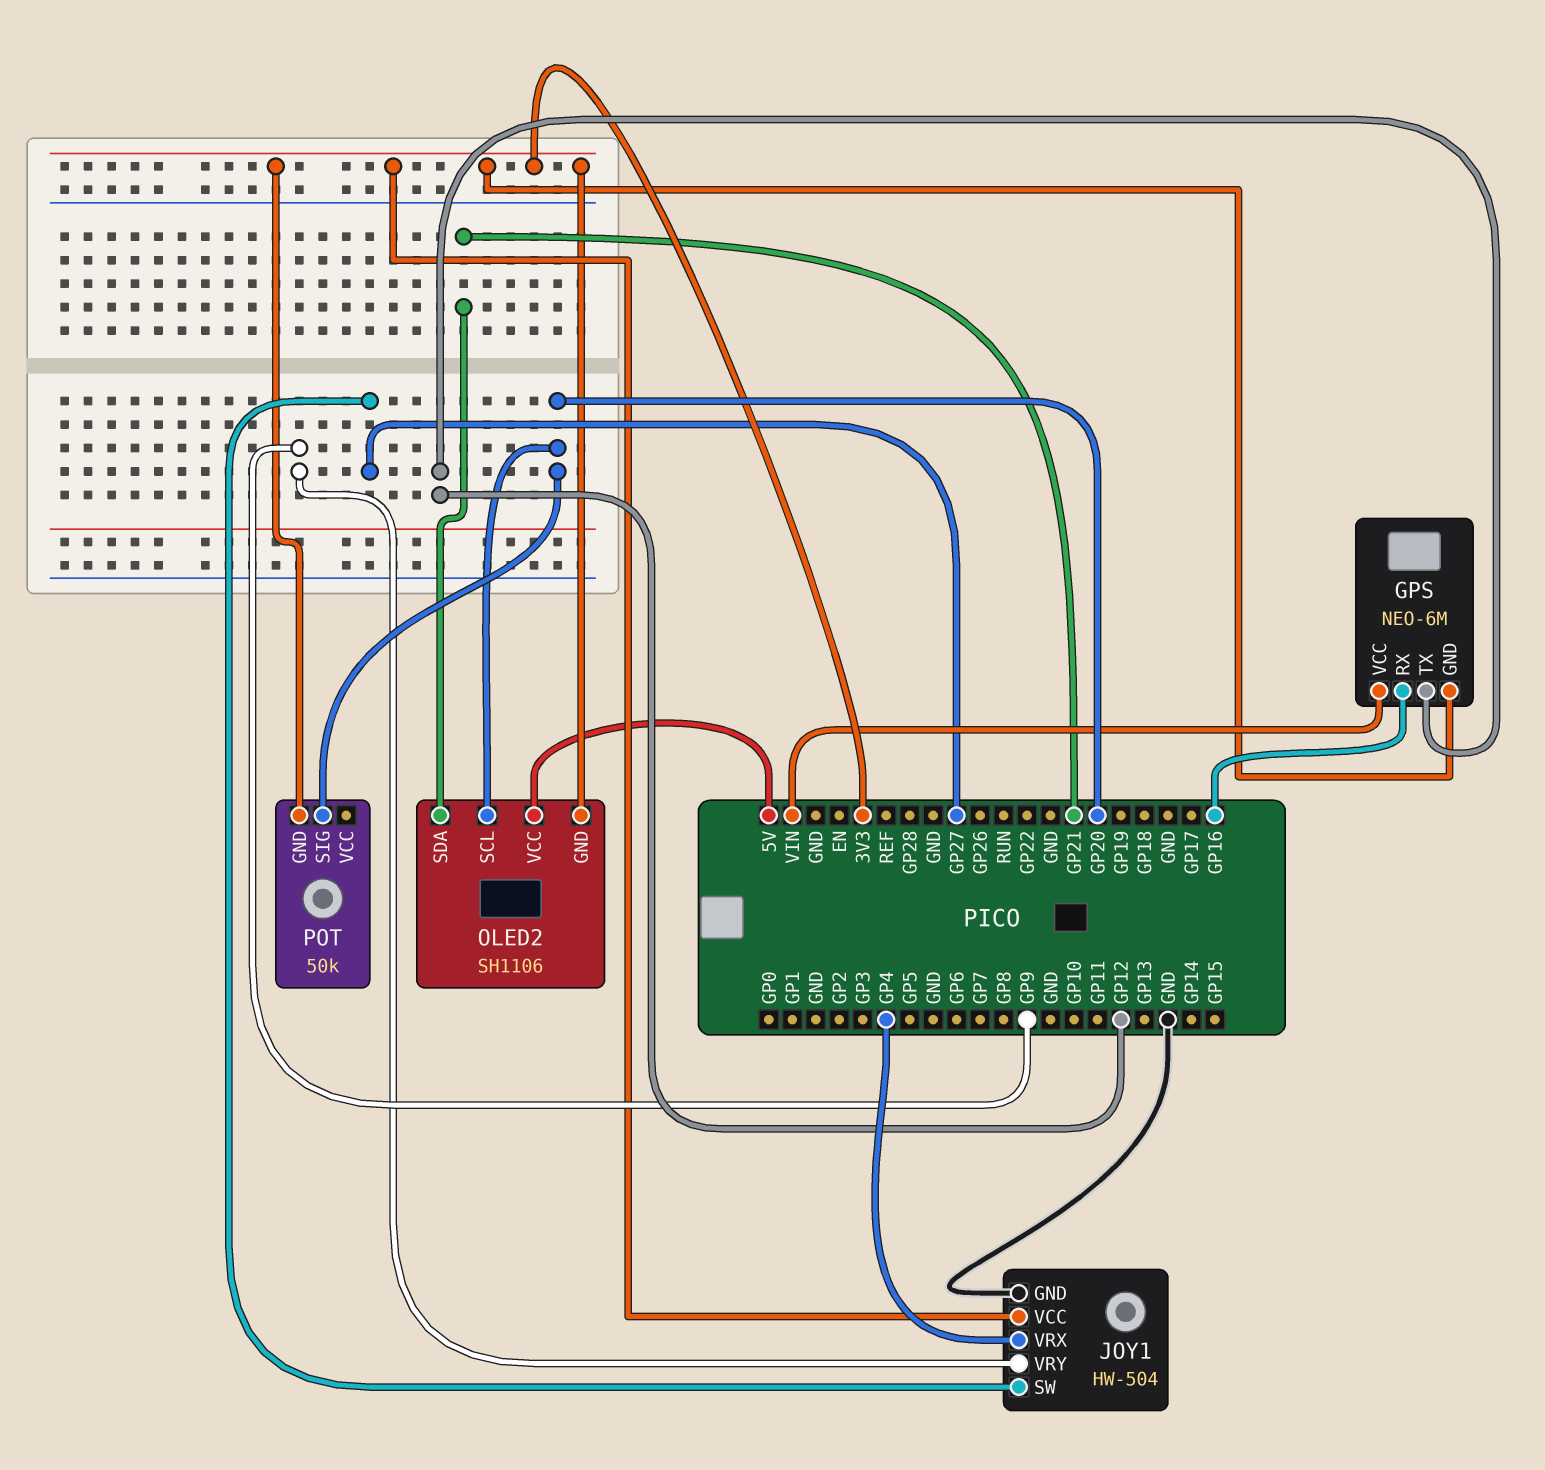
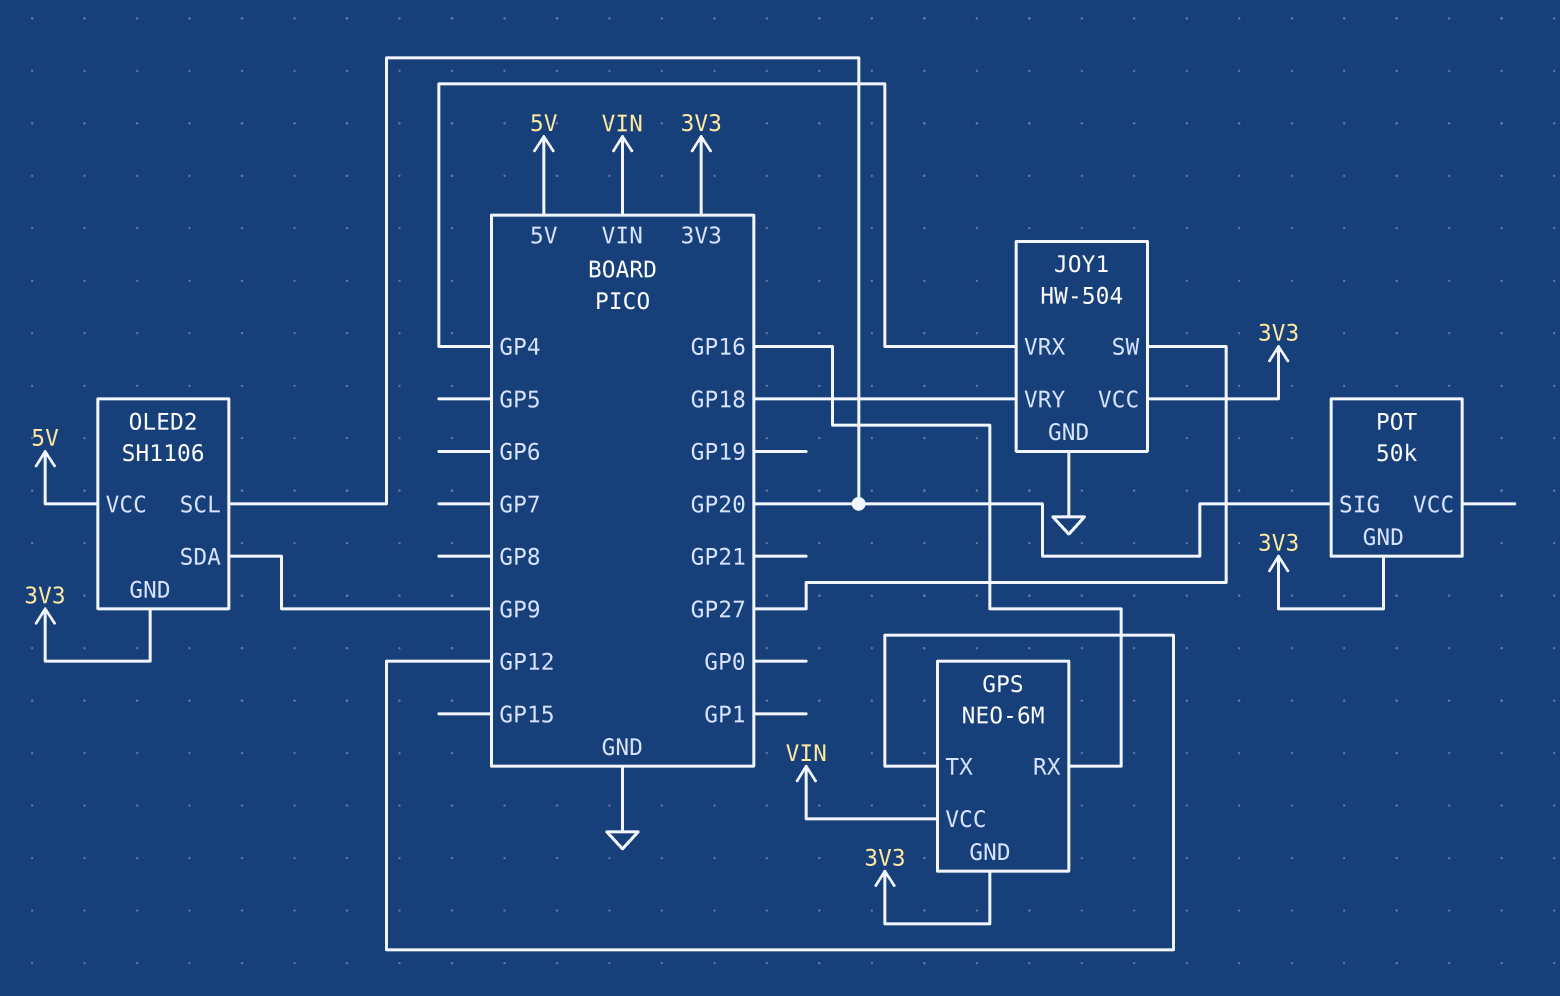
JOY1 pin VRY: GP9 -> GP18
OLED2 pin SDA: GP21 -> GP9

